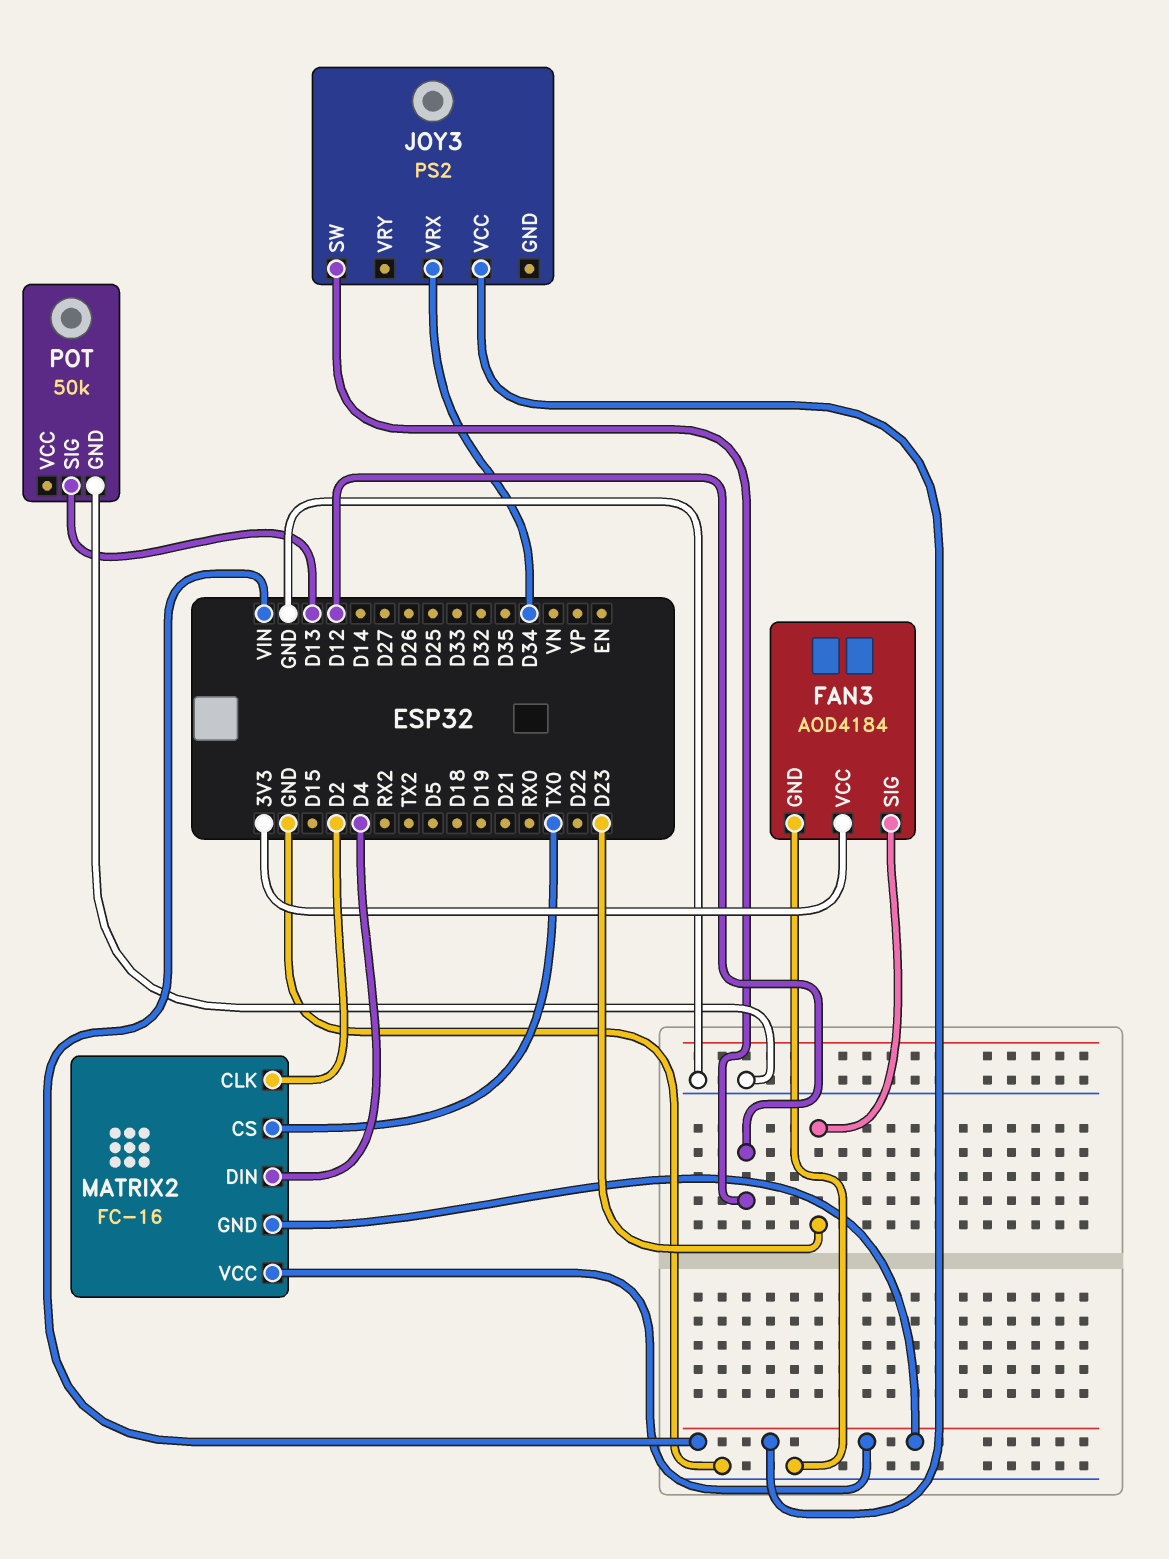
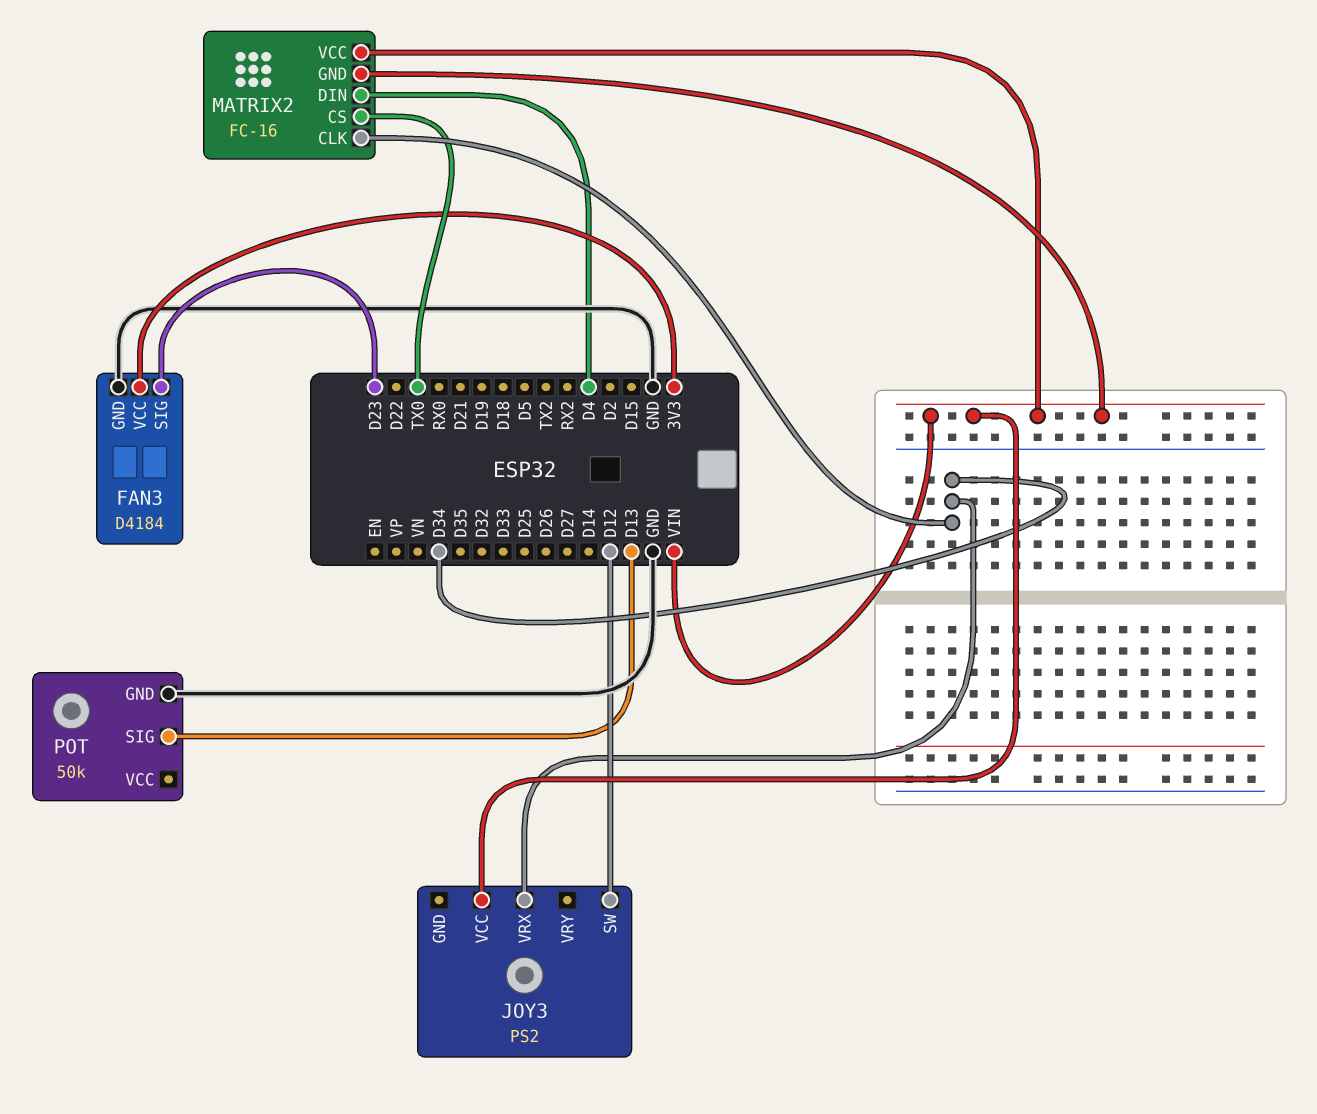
FAN3: AOD4184 -> D4184
MATRIX2 pin CLK: D2 -> D34

